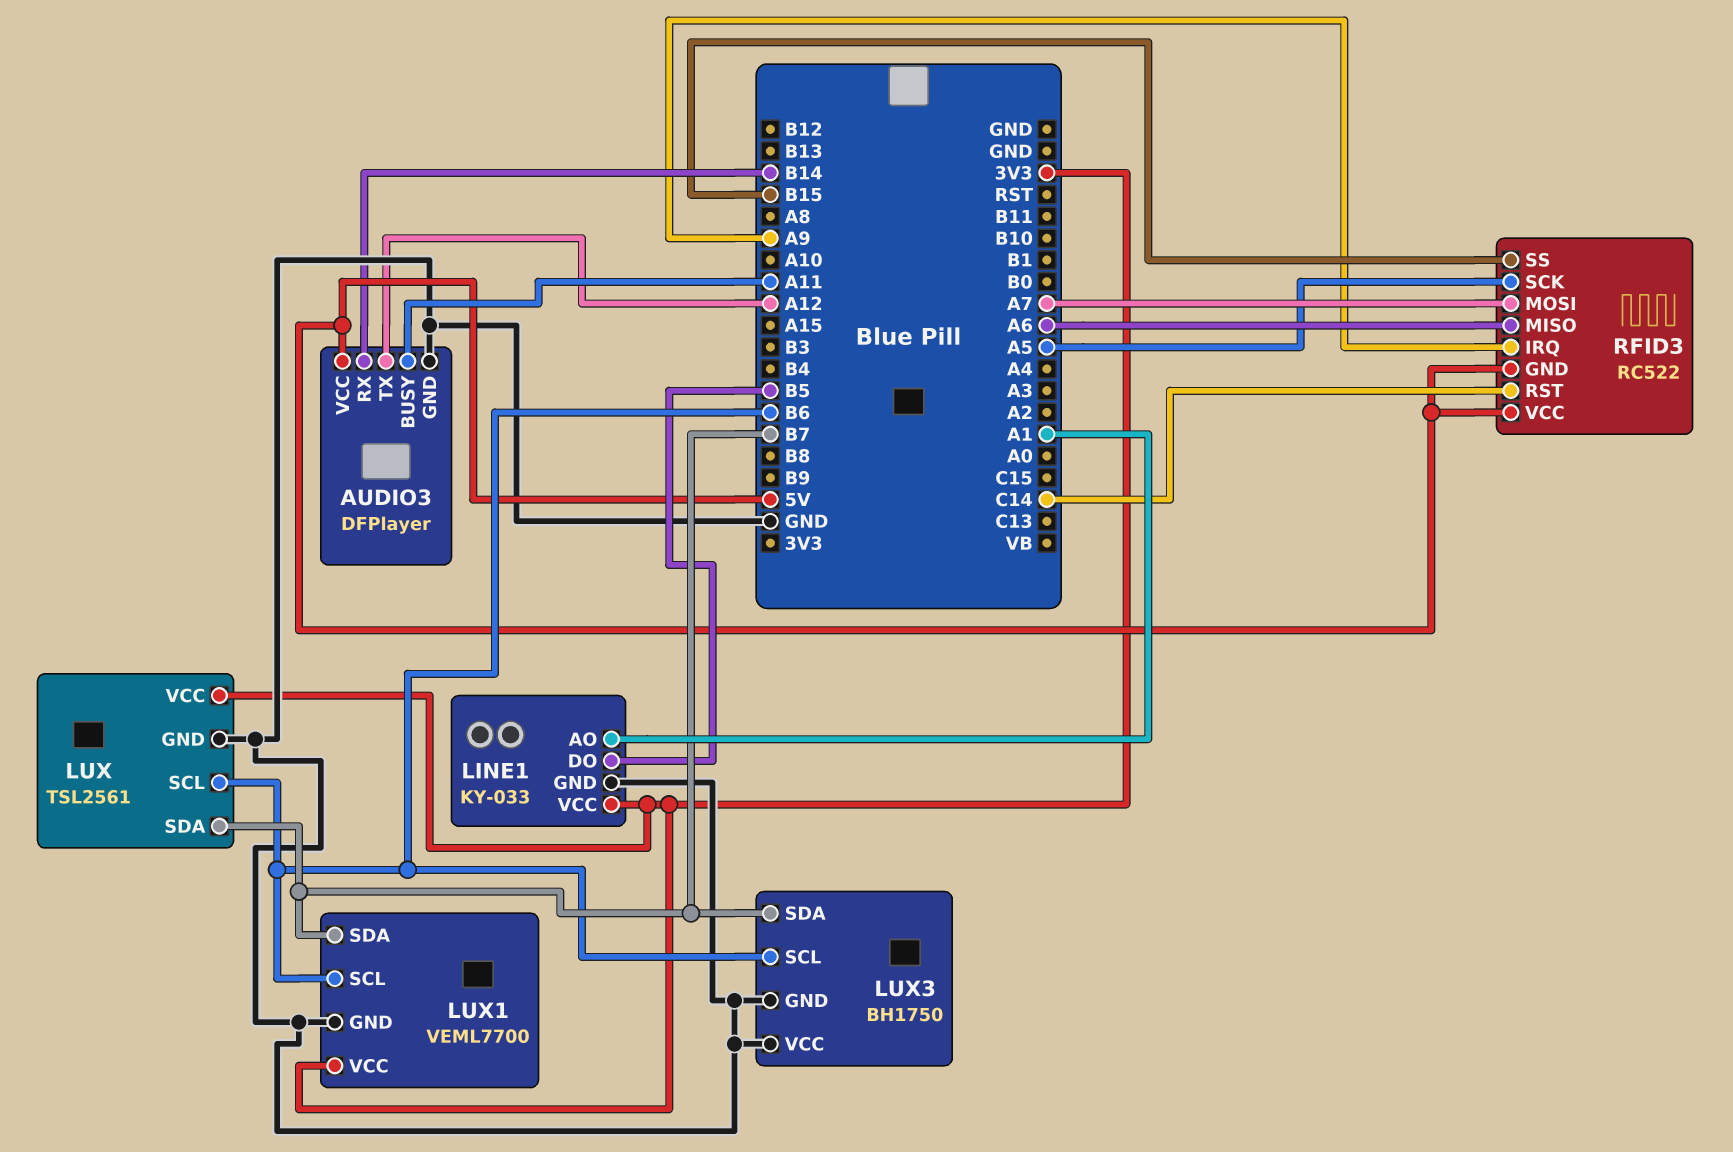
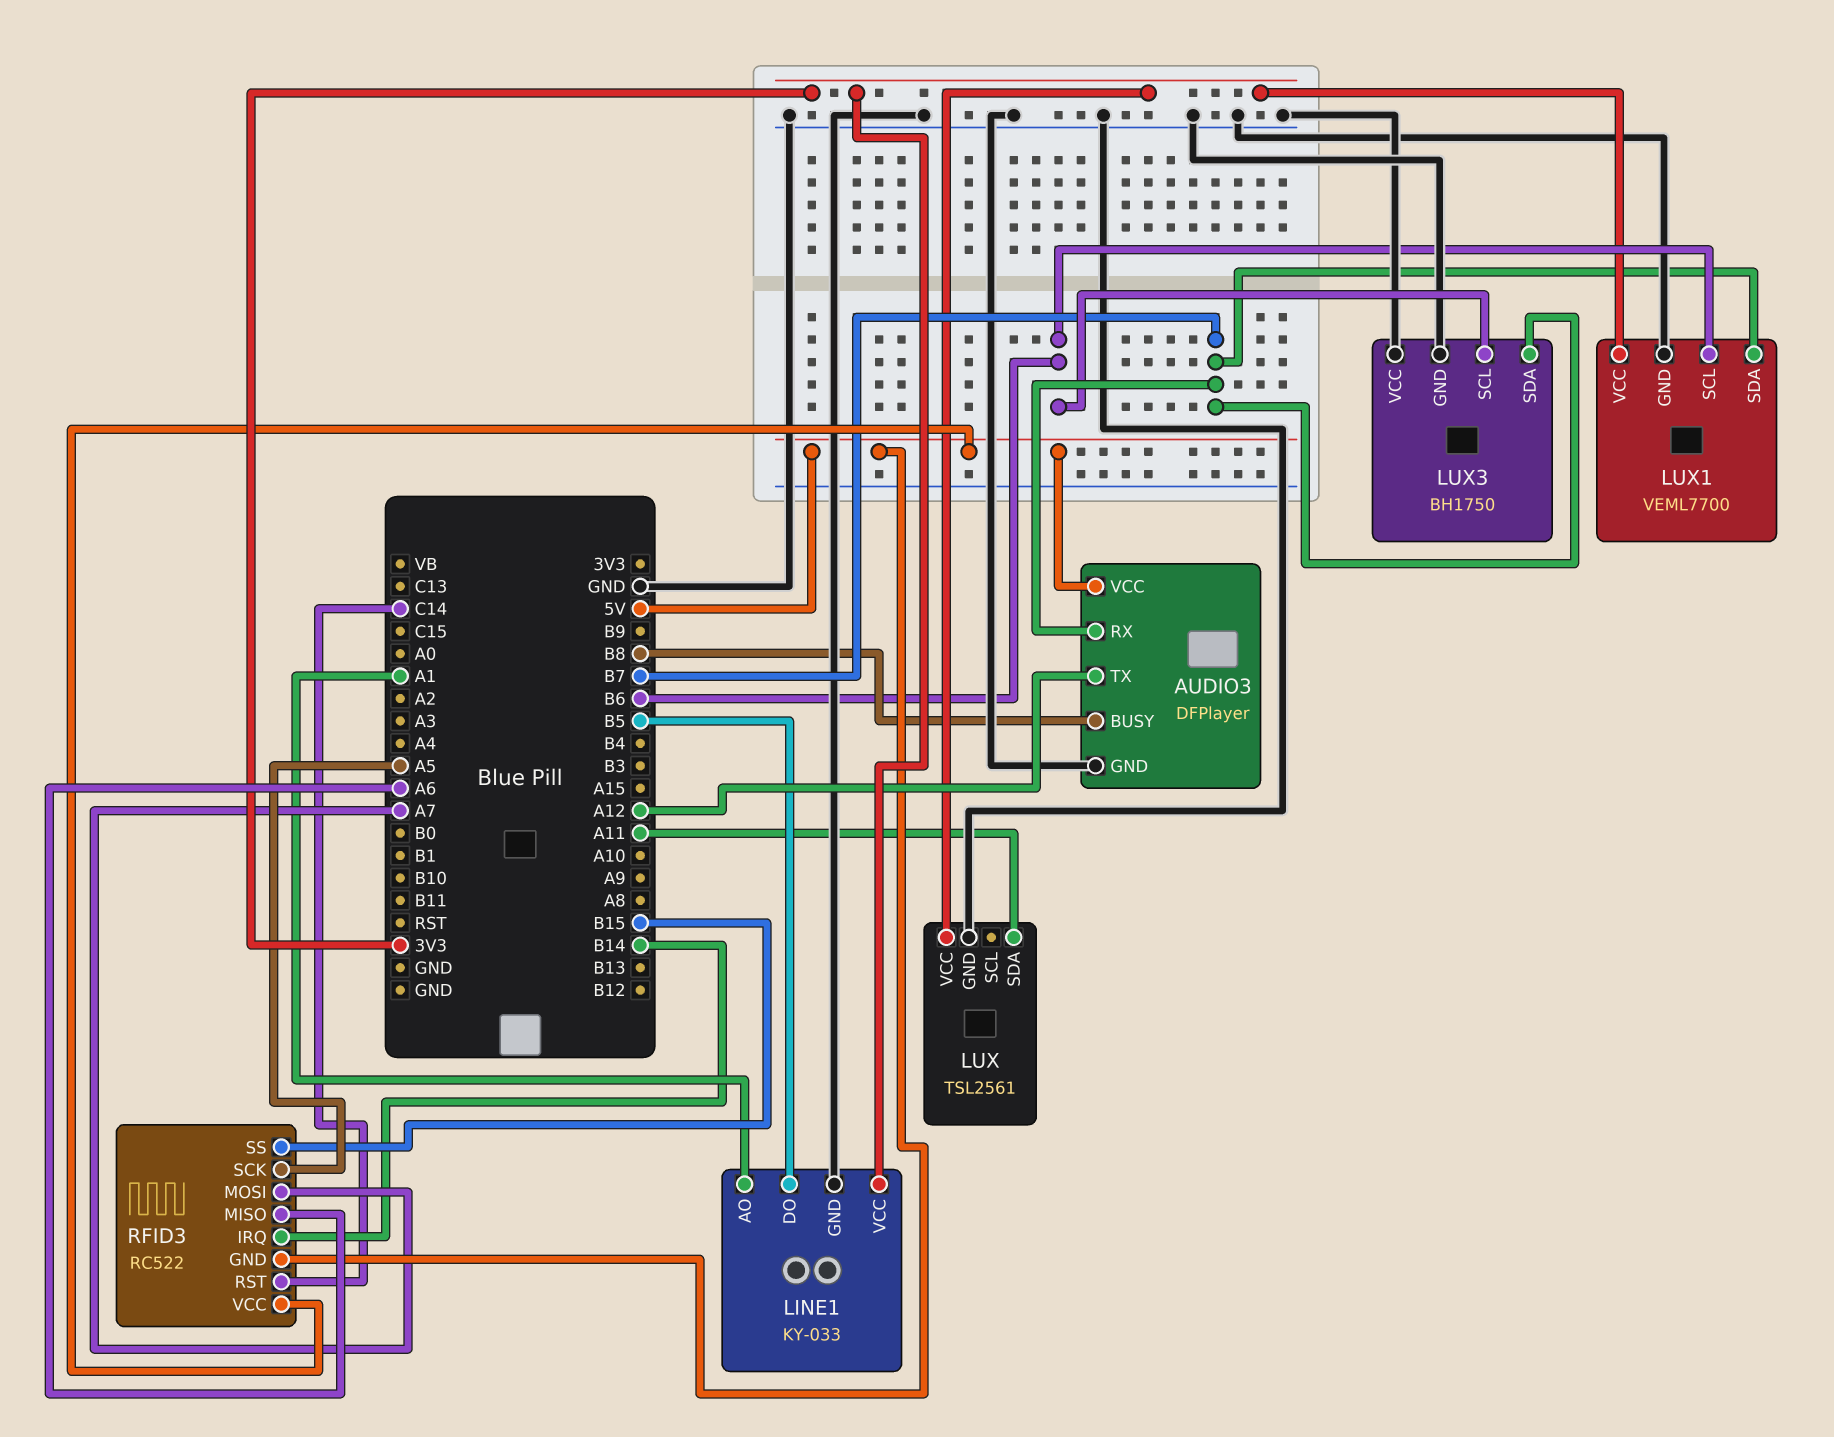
AUDIO3 pin BUSY: A11 -> B8
AUDIO3 pin RX: B14 -> B7
LUX pin SCL: B6 -> none
LUX pin SDA: B7 -> A11
RFID3 pin IRQ: A9 -> B14

